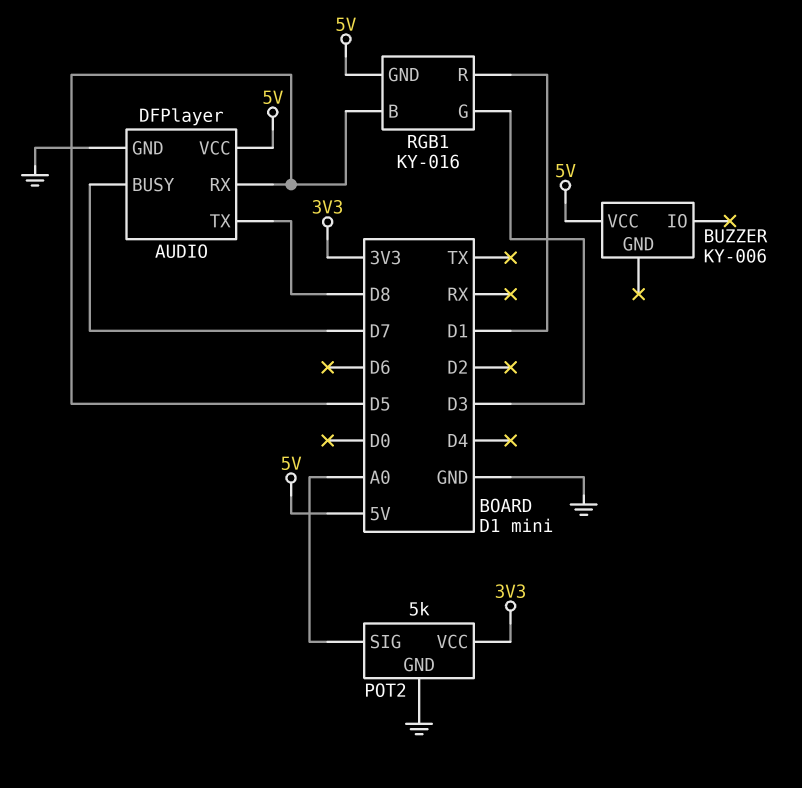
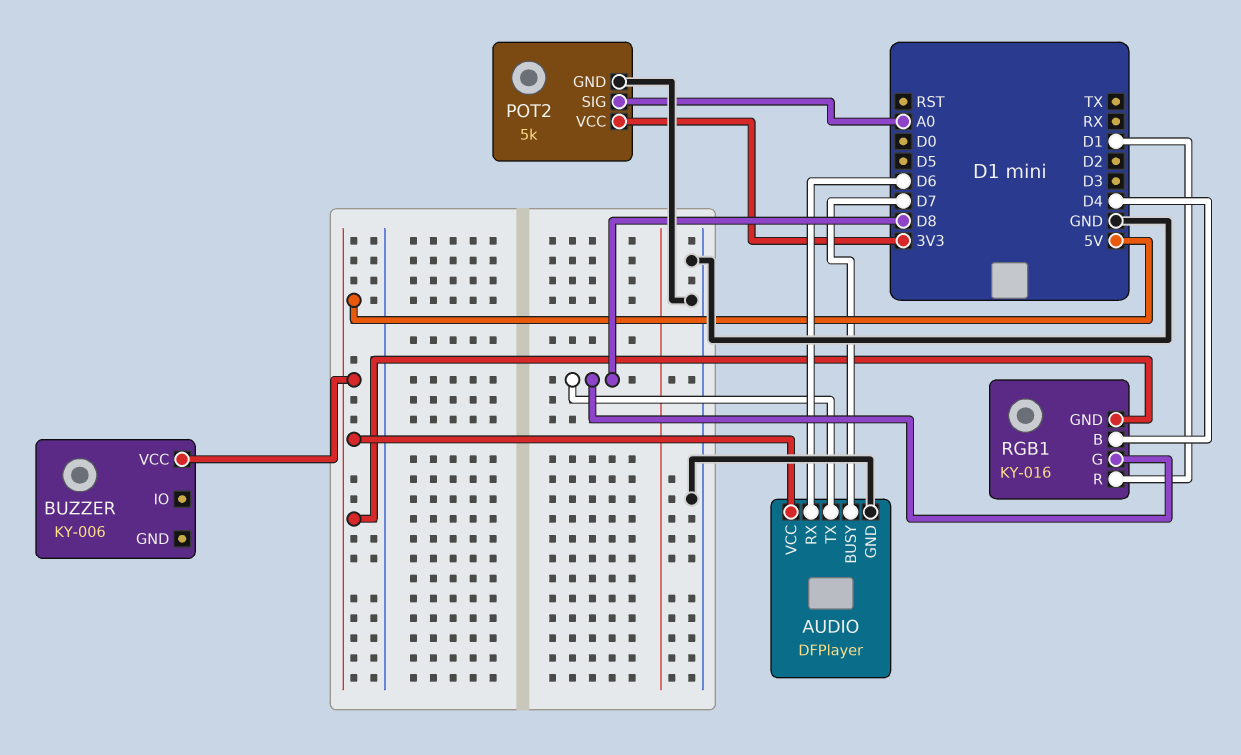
AUDIO pin RX: D5 -> D6
RGB1 pin B: D5 -> D4
RGB1 pin G: D3 -> D8

